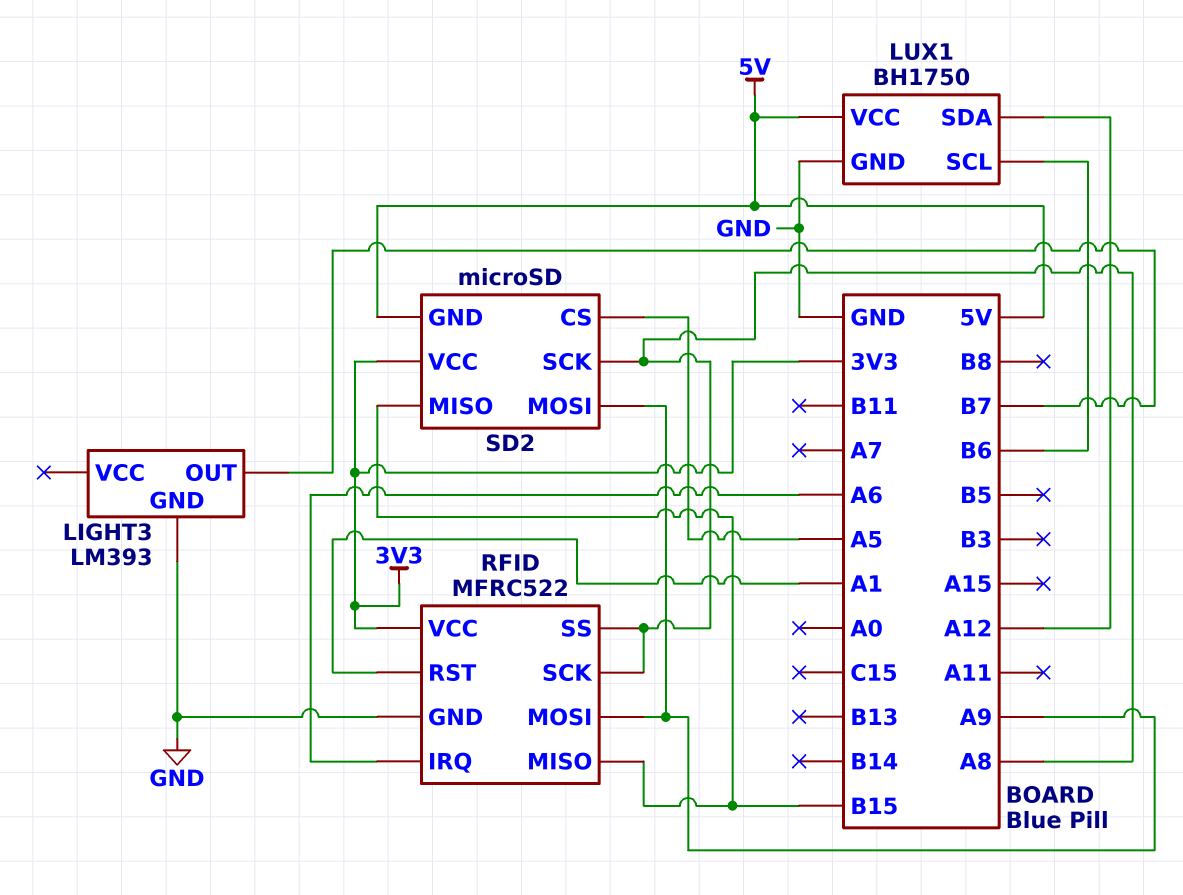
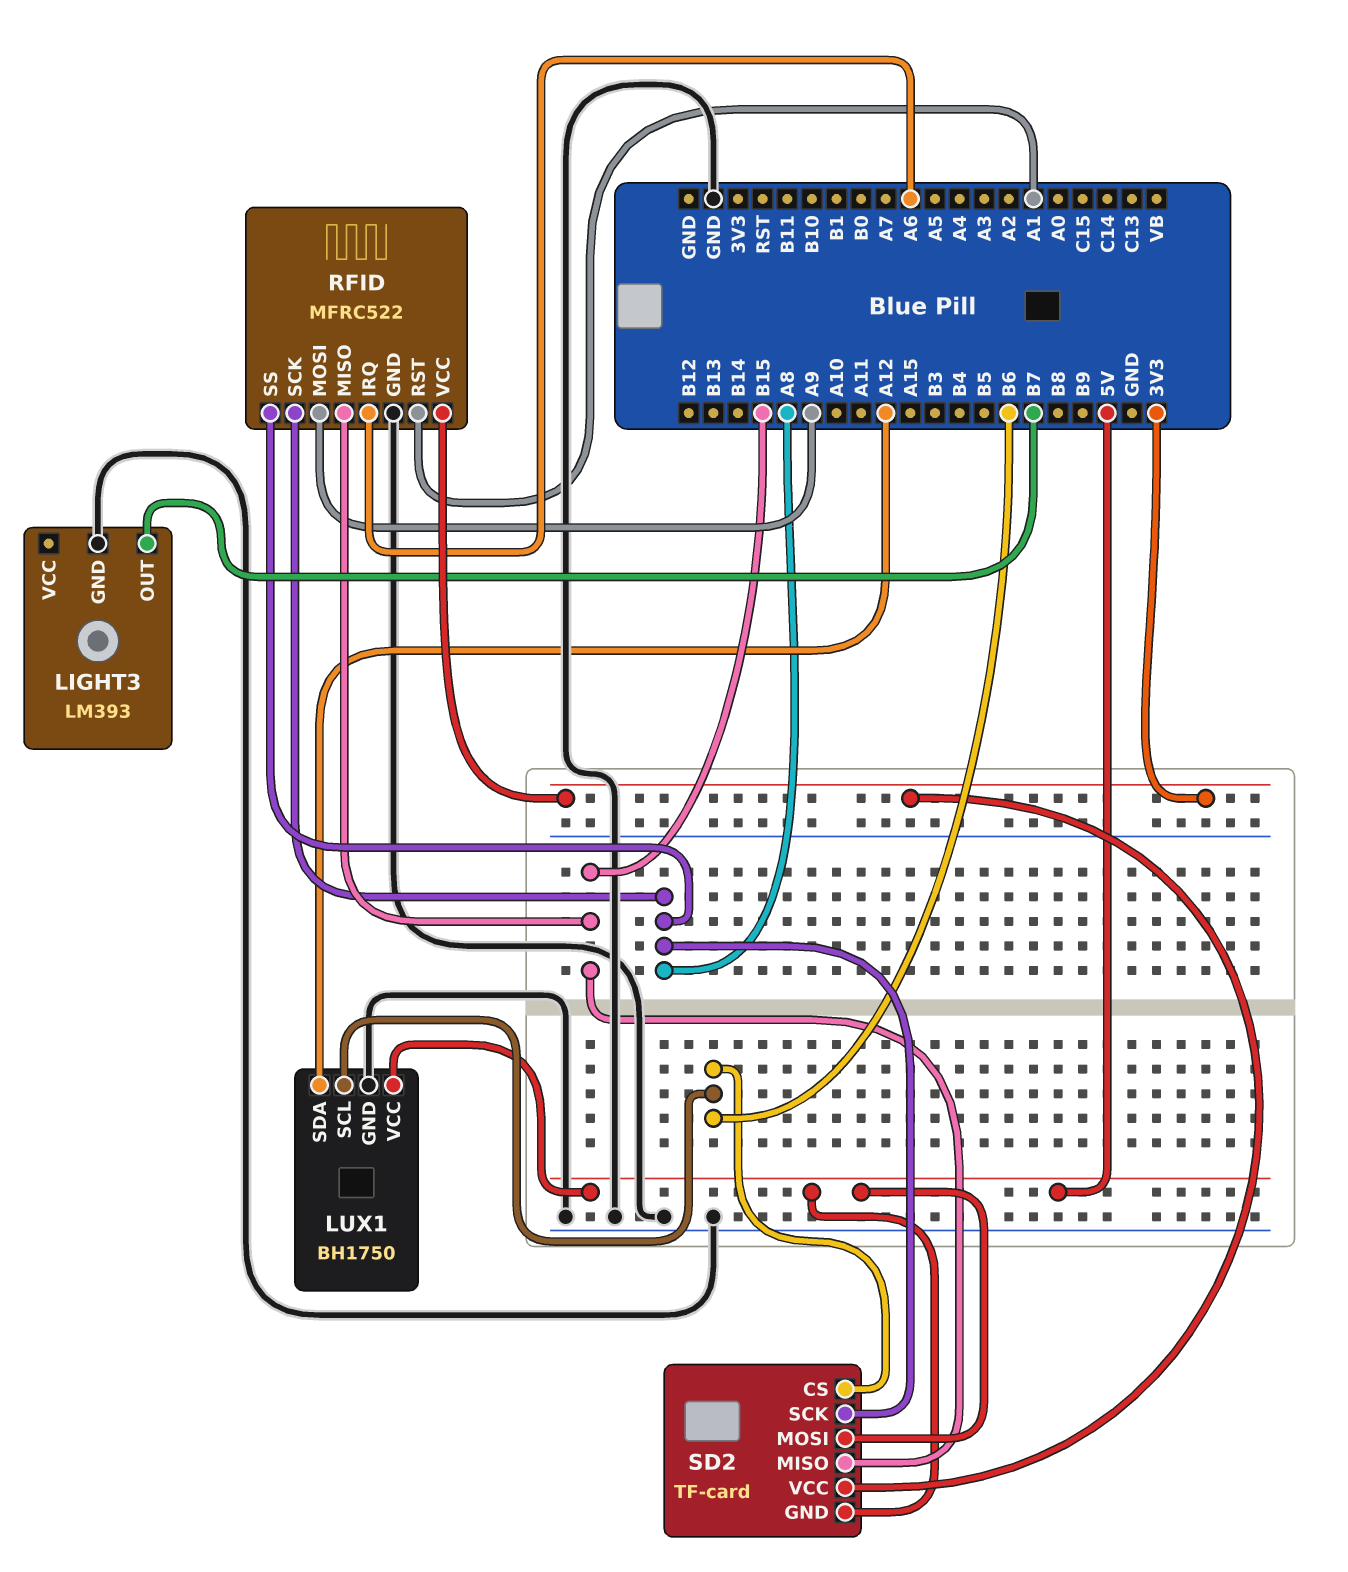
SD2: microSD -> TF-card
SD2 pin CS: A5 -> B6
SD2 pin MOSI: A9 -> 5V

